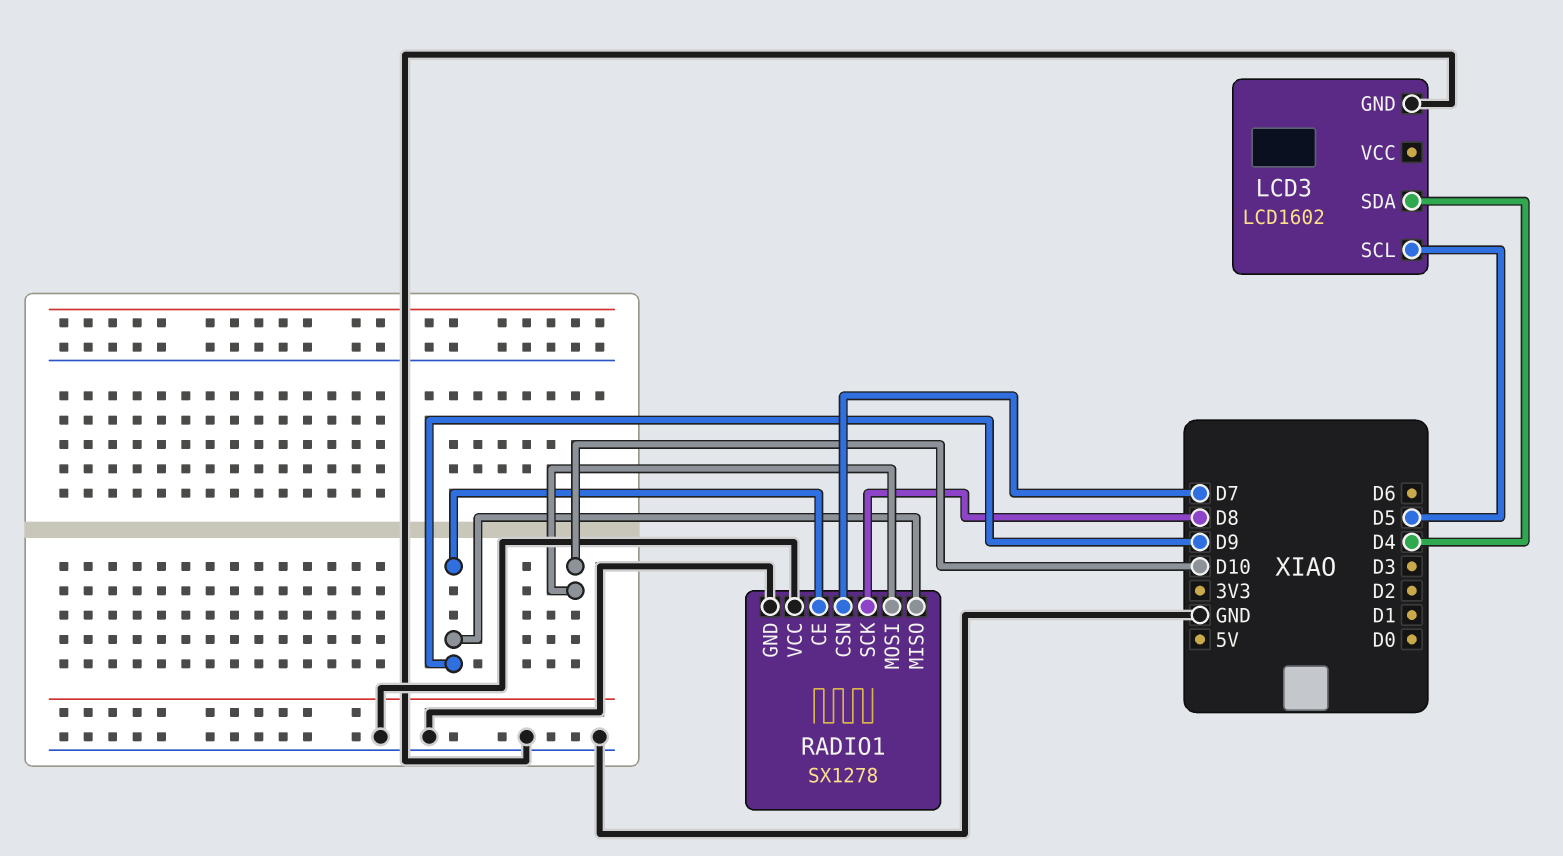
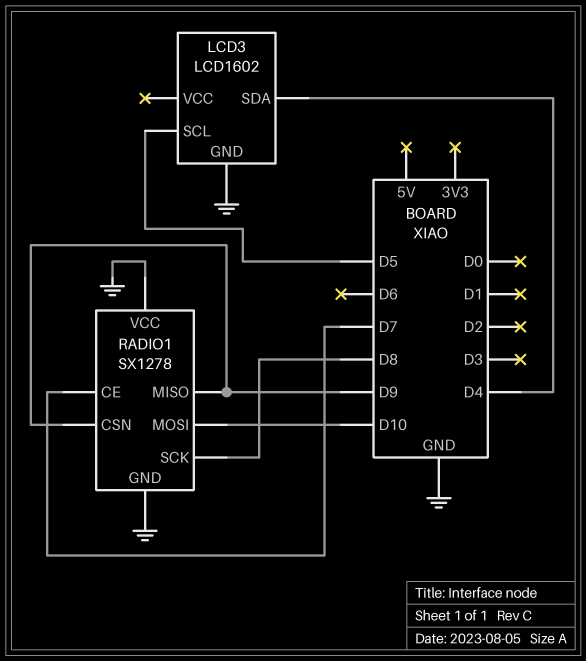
RADIO1 pin CE: D9 -> D7
RADIO1 pin CSN: D7 -> D9

